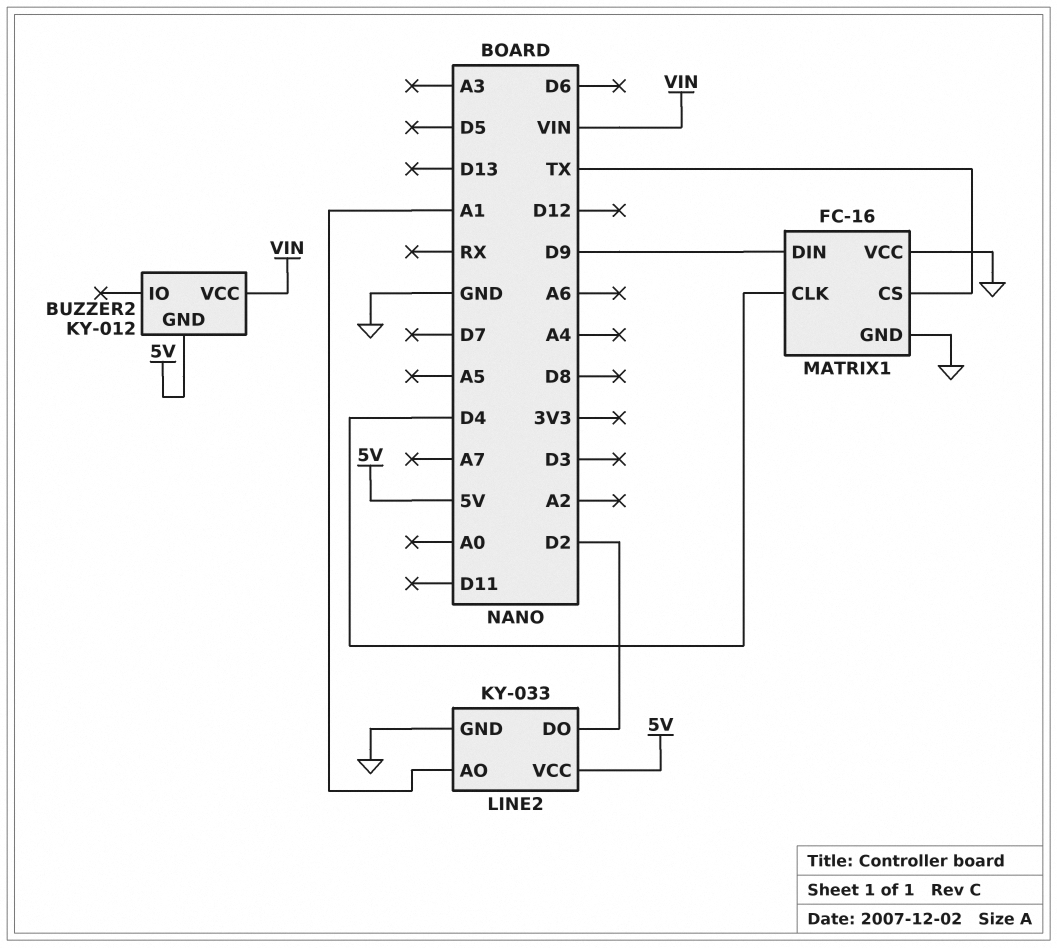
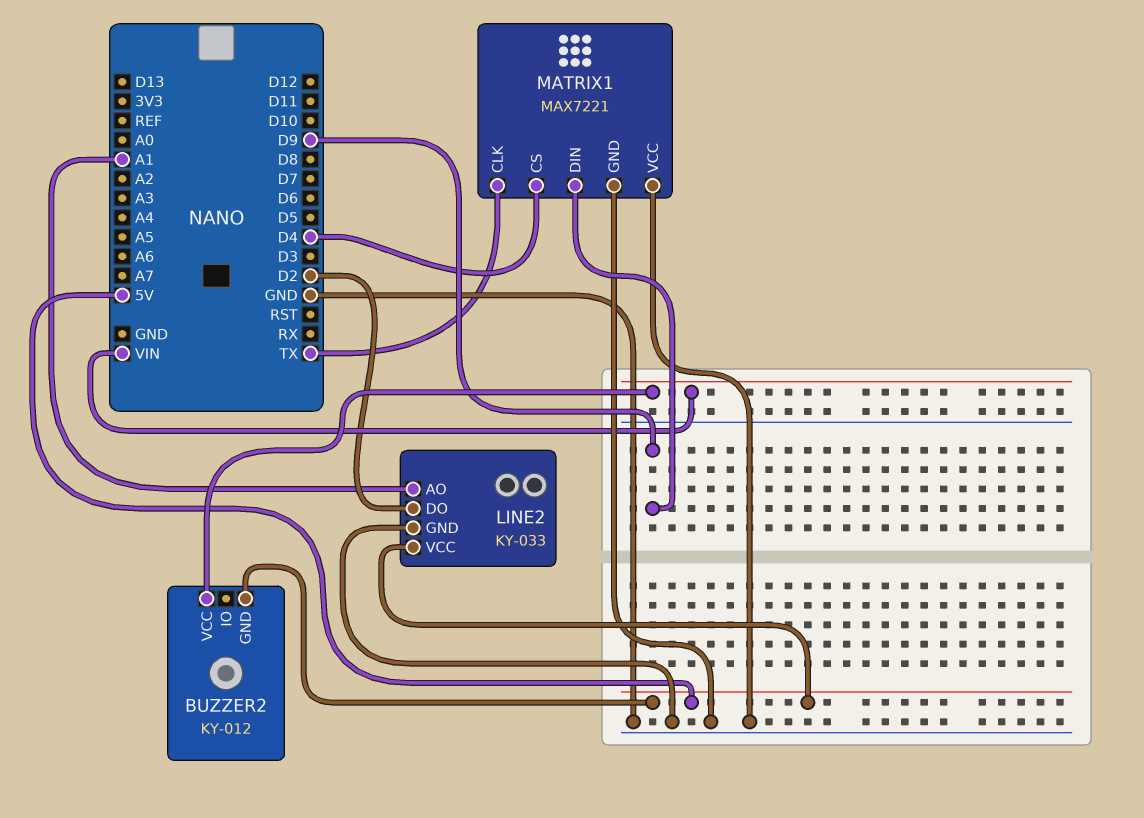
MATRIX1: FC-16 -> MAX7221
MATRIX1 pin CLK: D4 -> TX
MATRIX1 pin CS: TX -> D4

